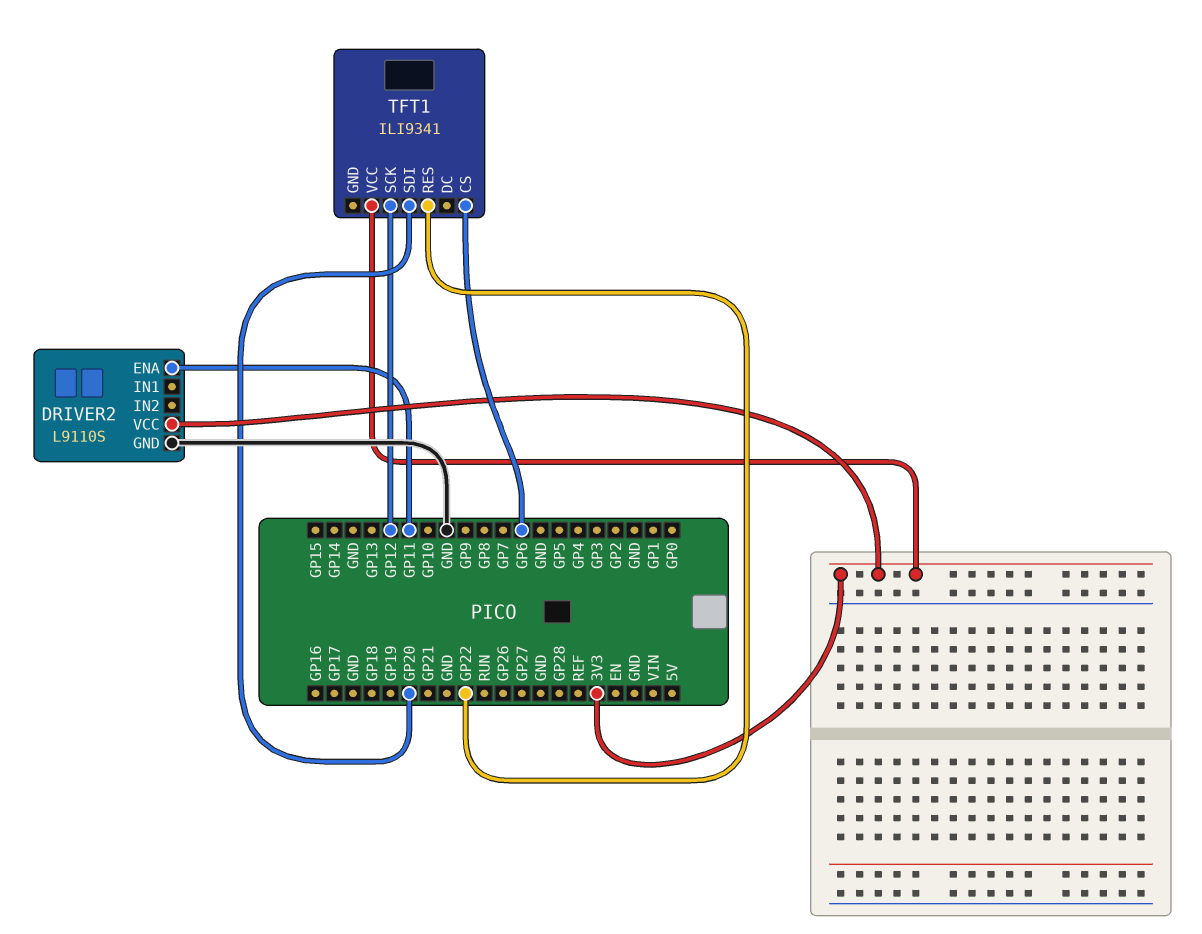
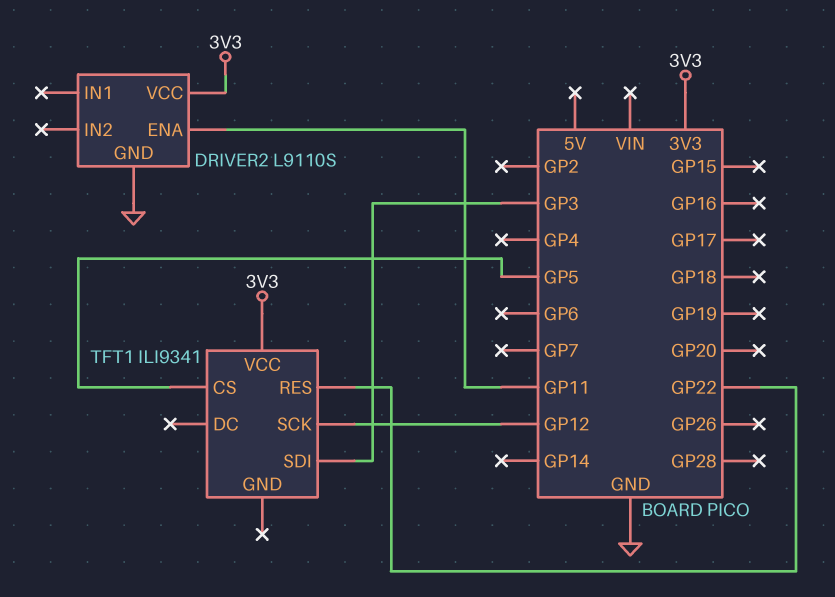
TFT1 pin CS: GP6 -> GP5
TFT1 pin SDI: GP20 -> GP3

